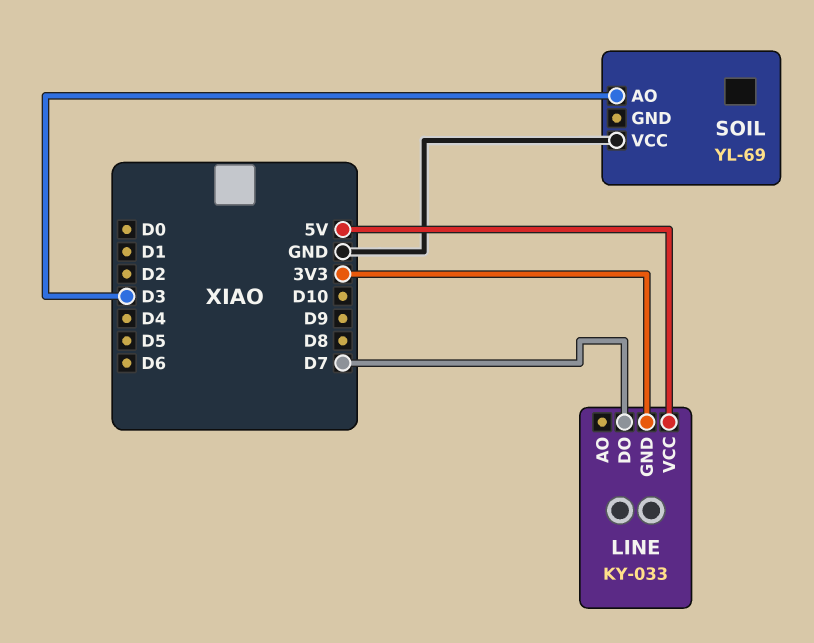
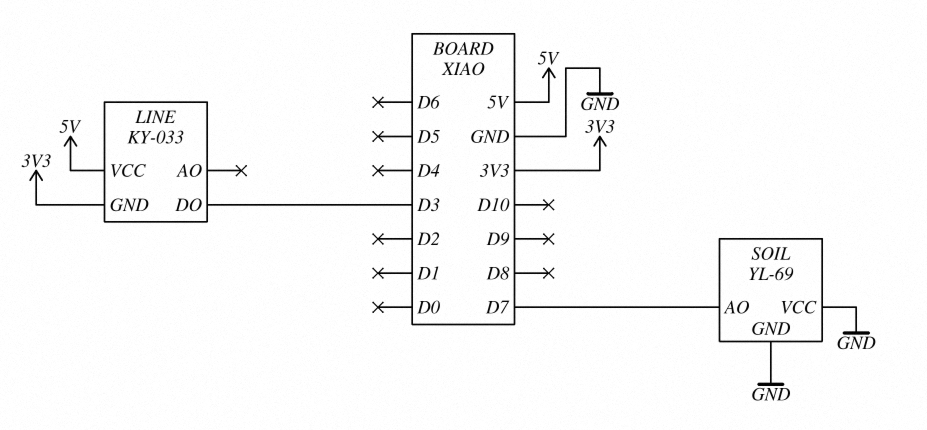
LINE pin DO: D7 -> D3
SOIL pin AO: D3 -> D7
SOIL pin GND: none -> GND

